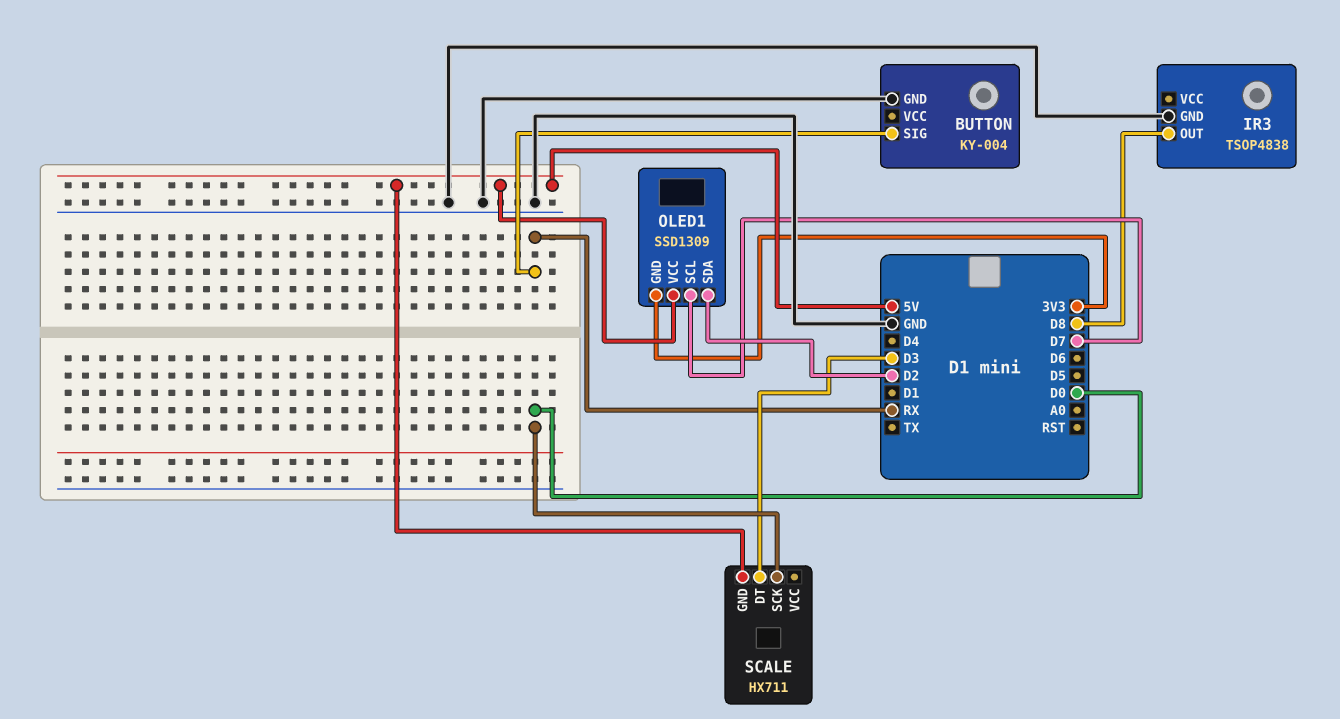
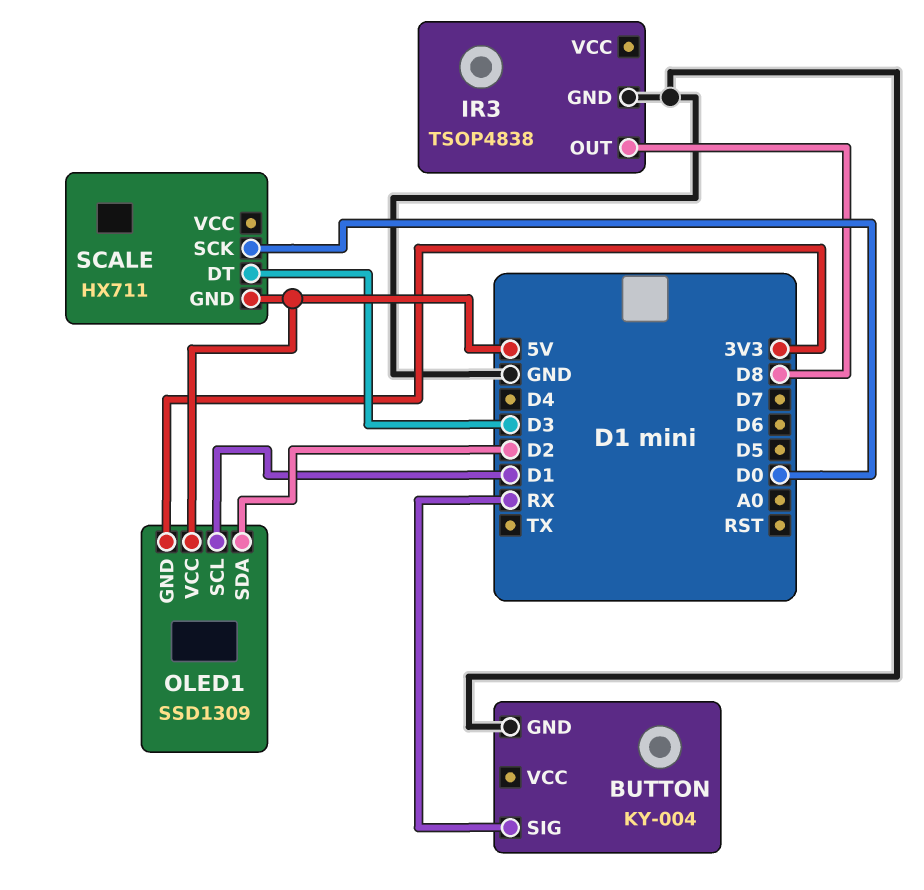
OLED1 pin SCL: D7 -> D1

